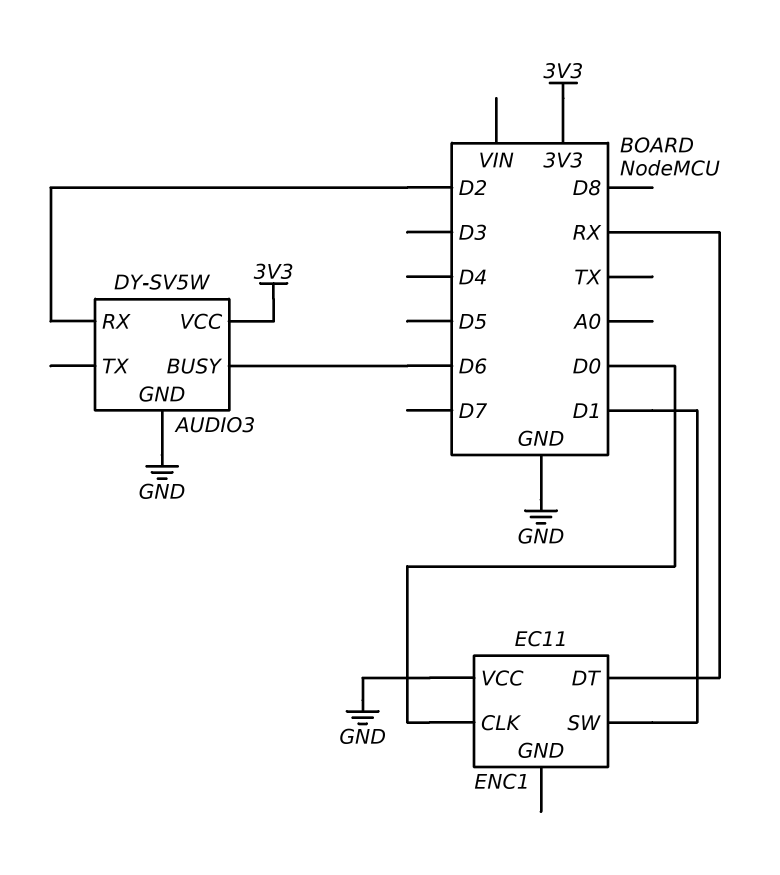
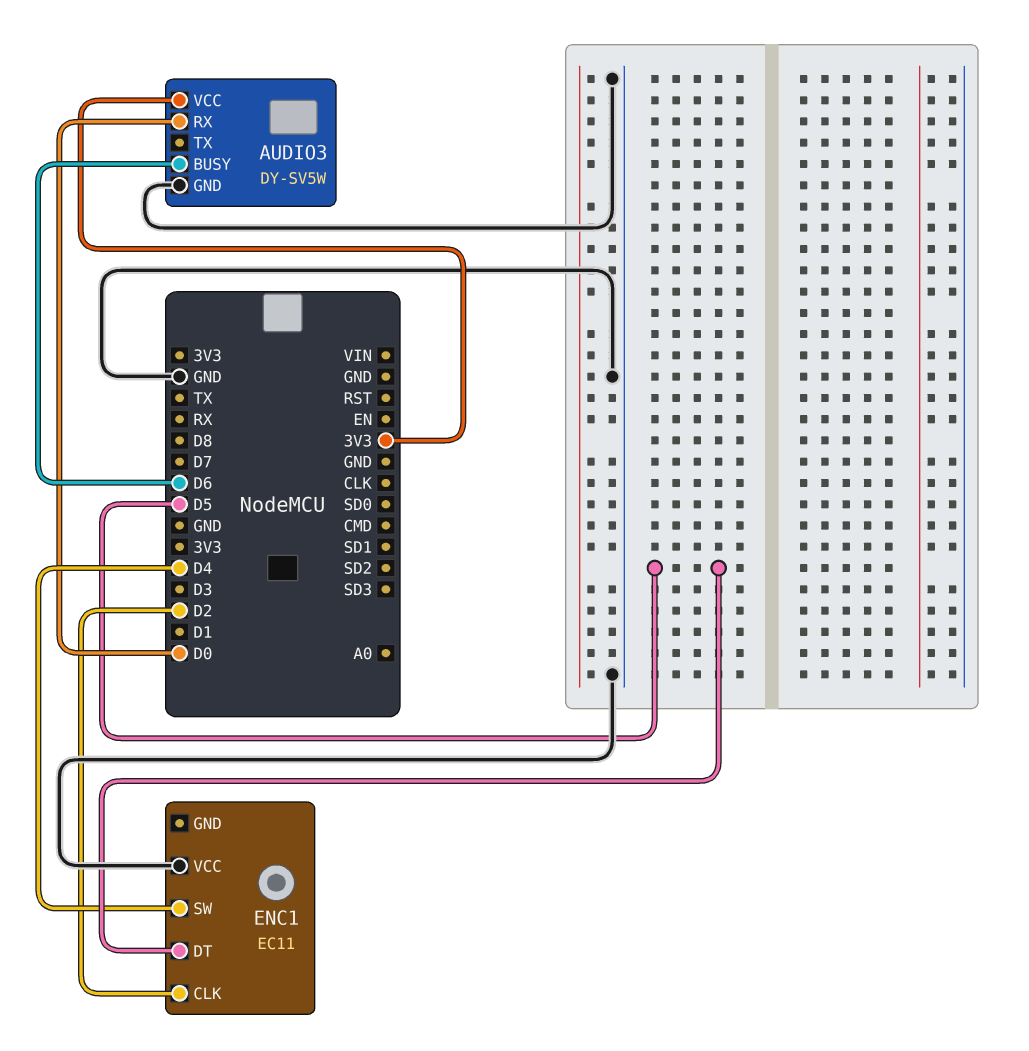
AUDIO3 pin RX: D2 -> D0
ENC1 pin CLK: D0 -> D2
ENC1 pin DT: RX -> D5
ENC1 pin SW: D1 -> D4

